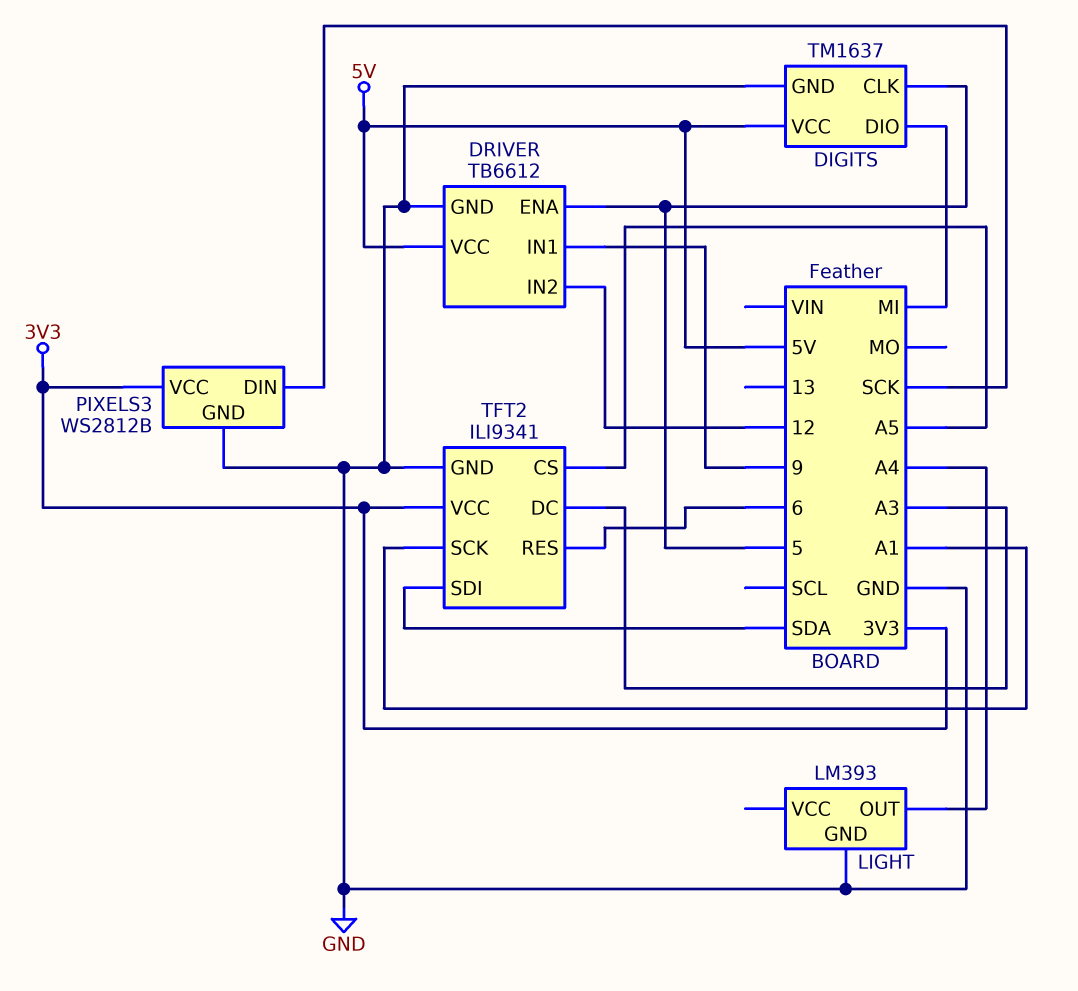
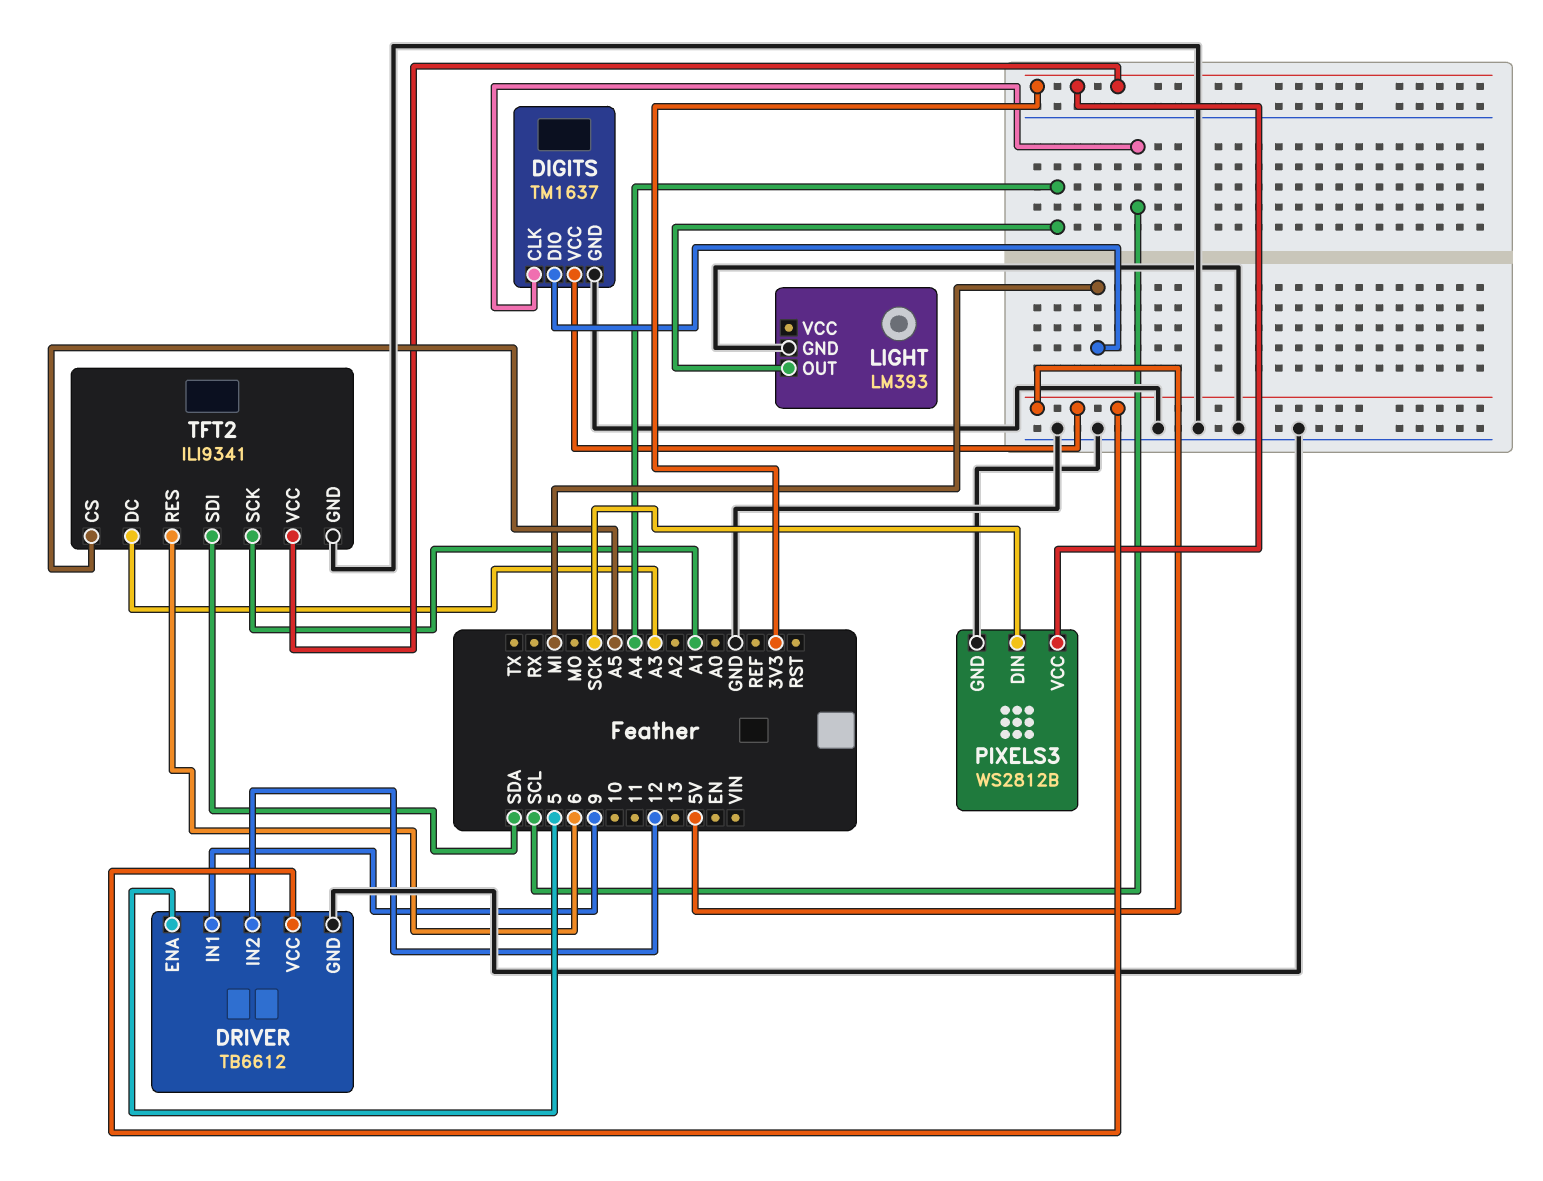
DIGITS pin CLK: 5 -> SCL

